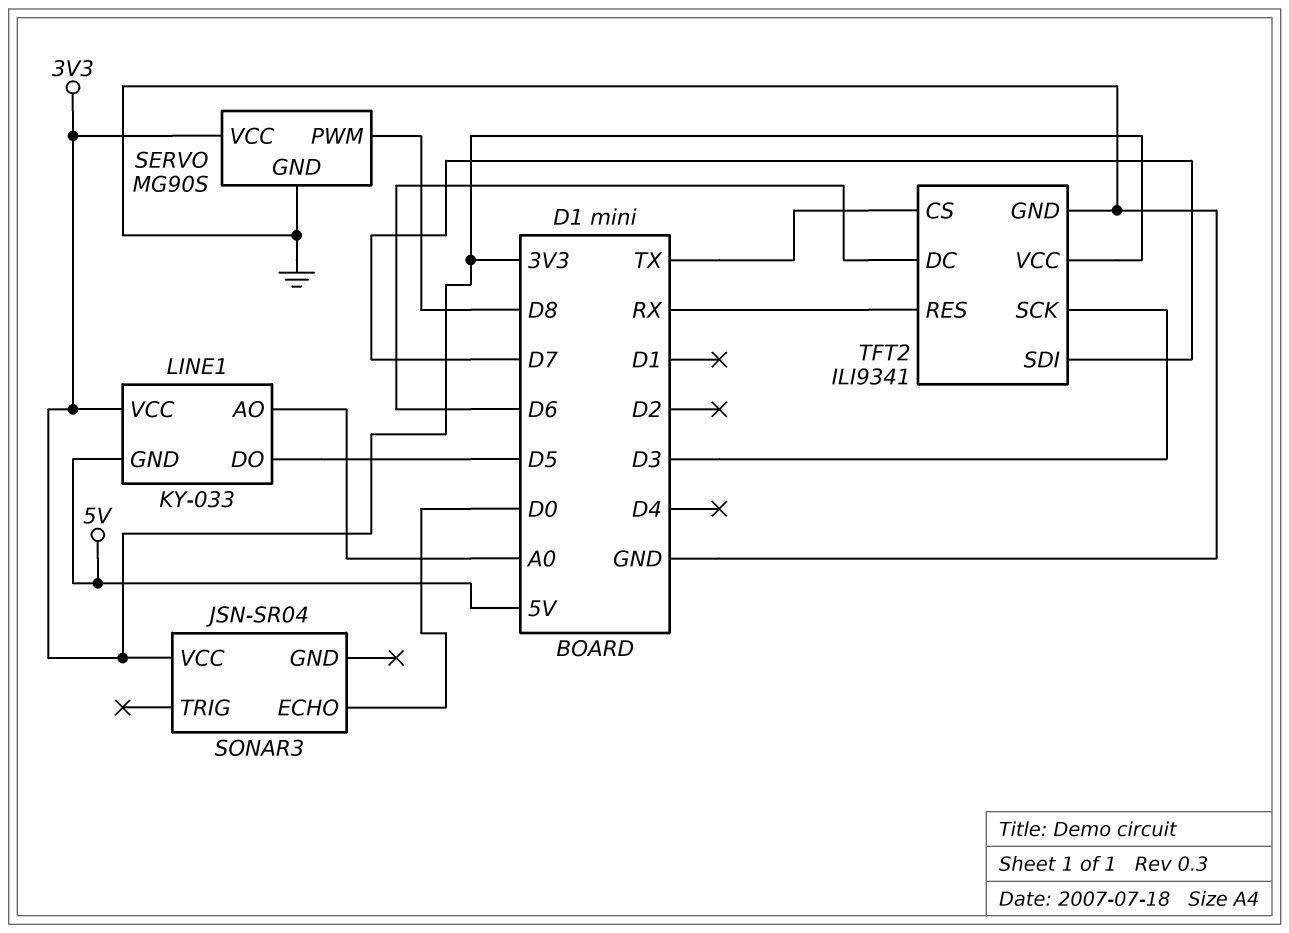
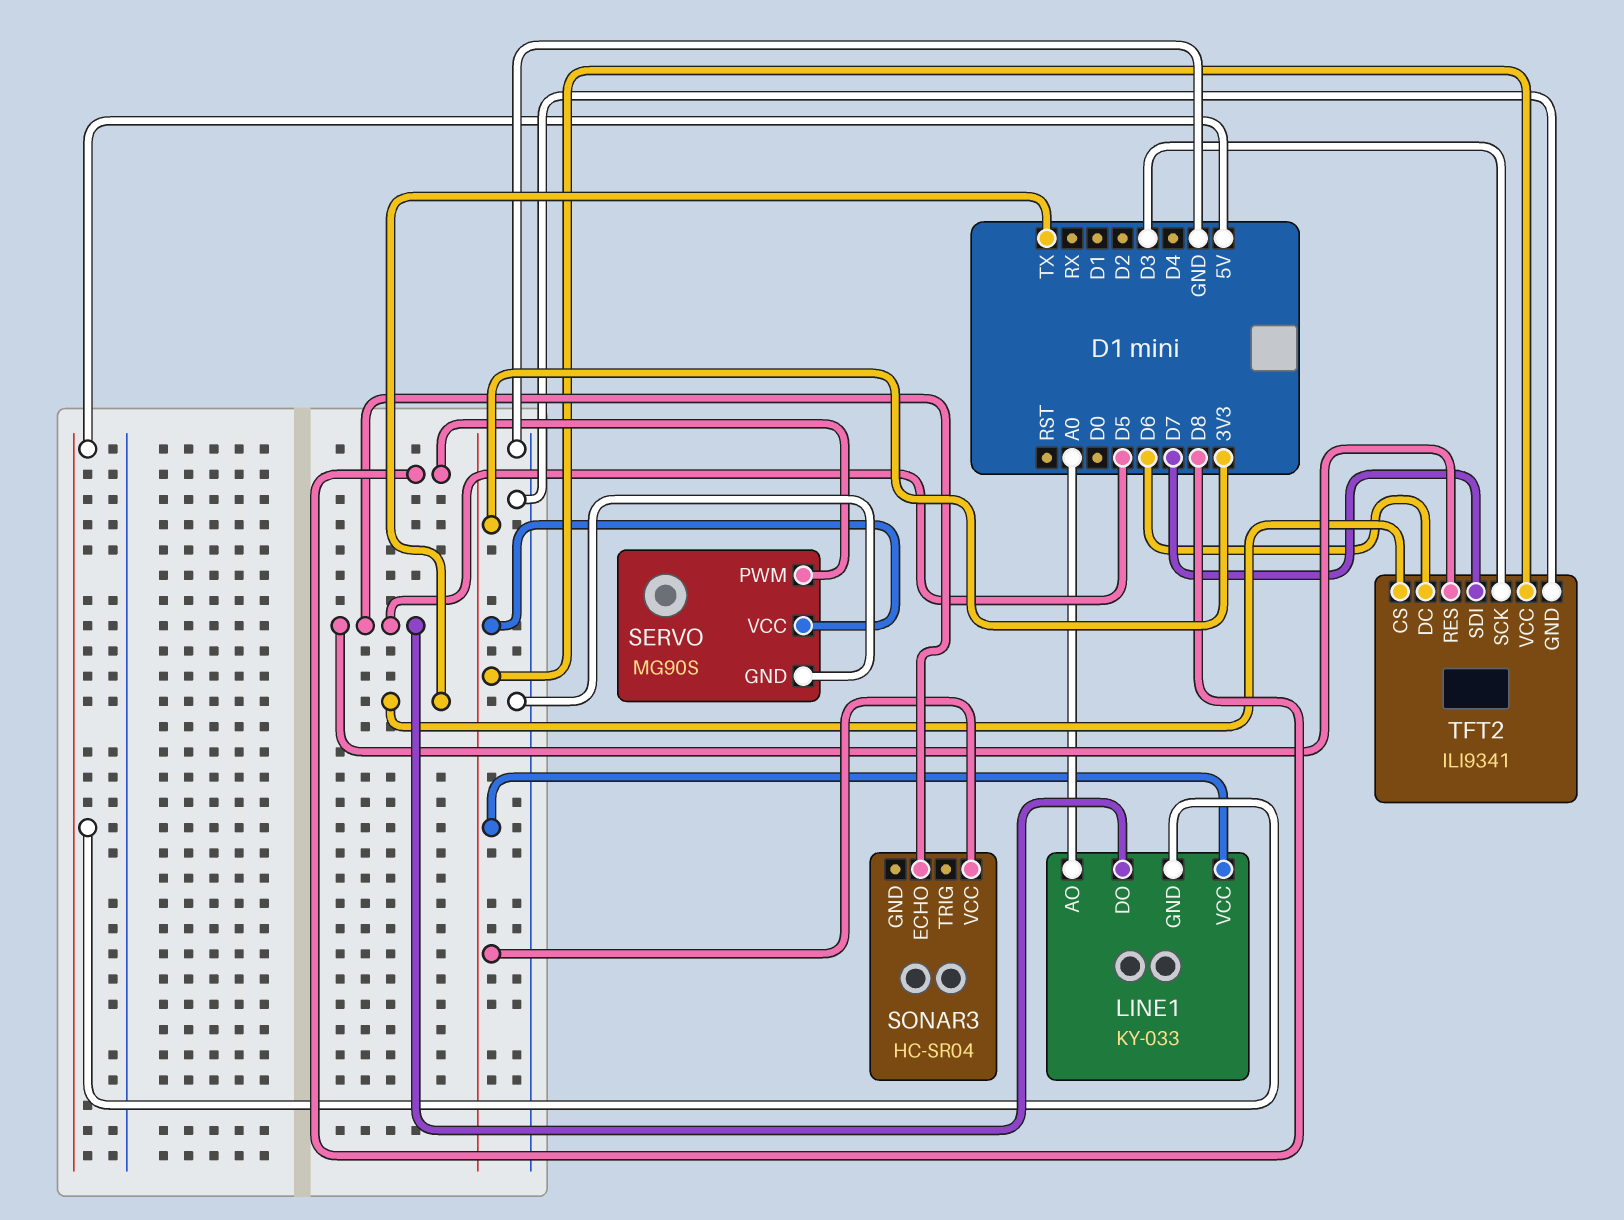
SONAR3: JSN-SR04 -> HC-SR04
SONAR3 pin ECHO: D0 -> D5
TFT2 pin RES: RX -> D5

